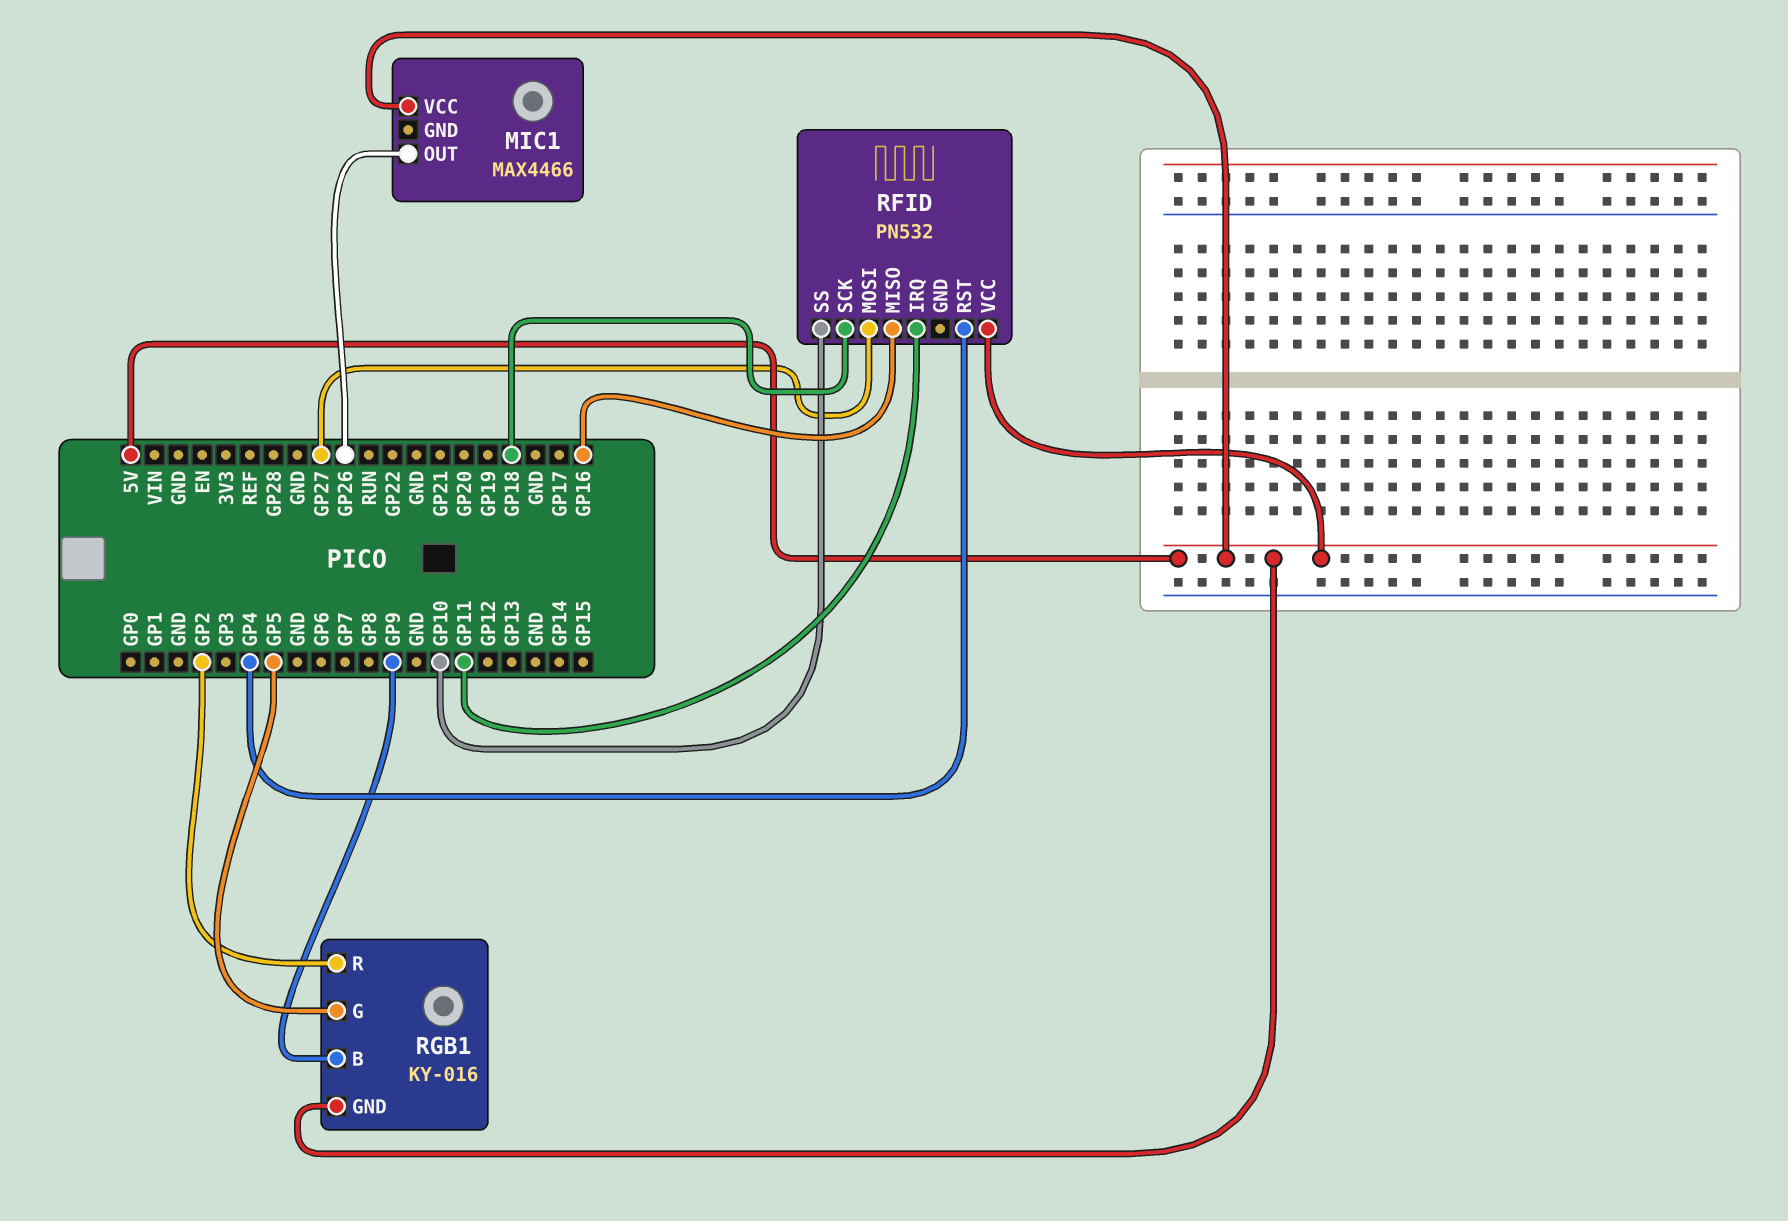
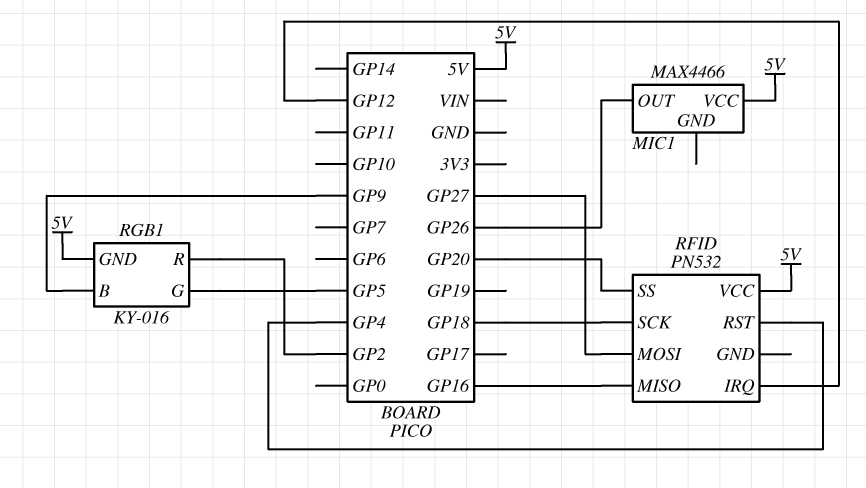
RFID pin IRQ: GP11 -> GP12
RFID pin SS: GP10 -> GP20

